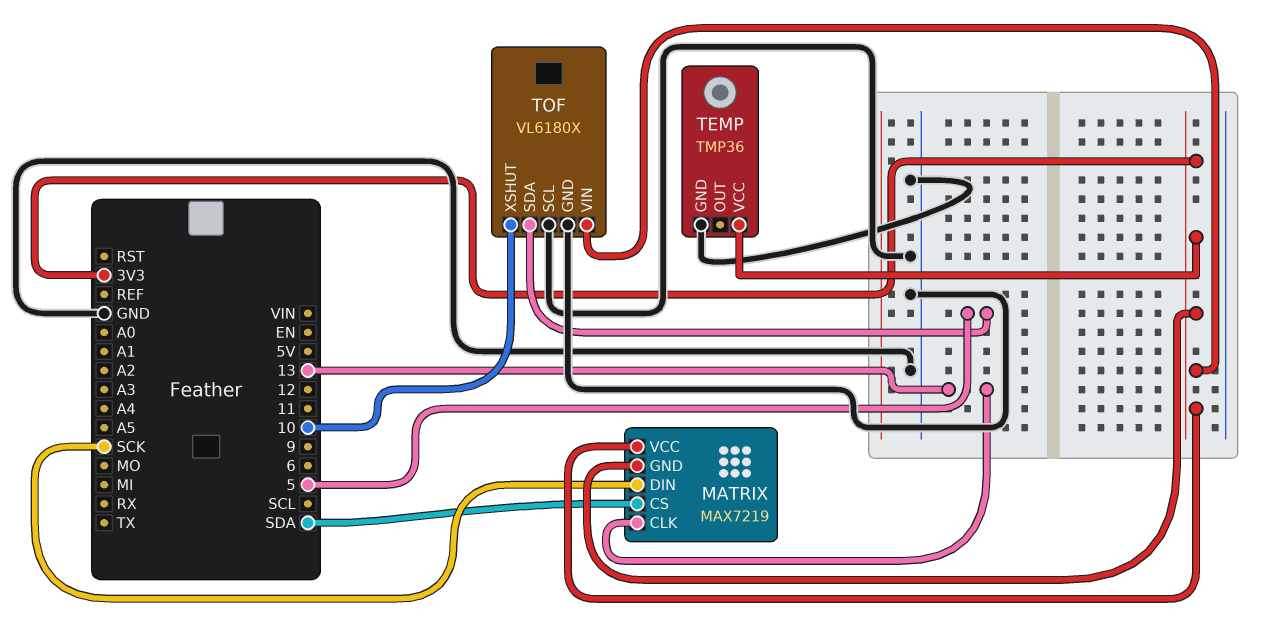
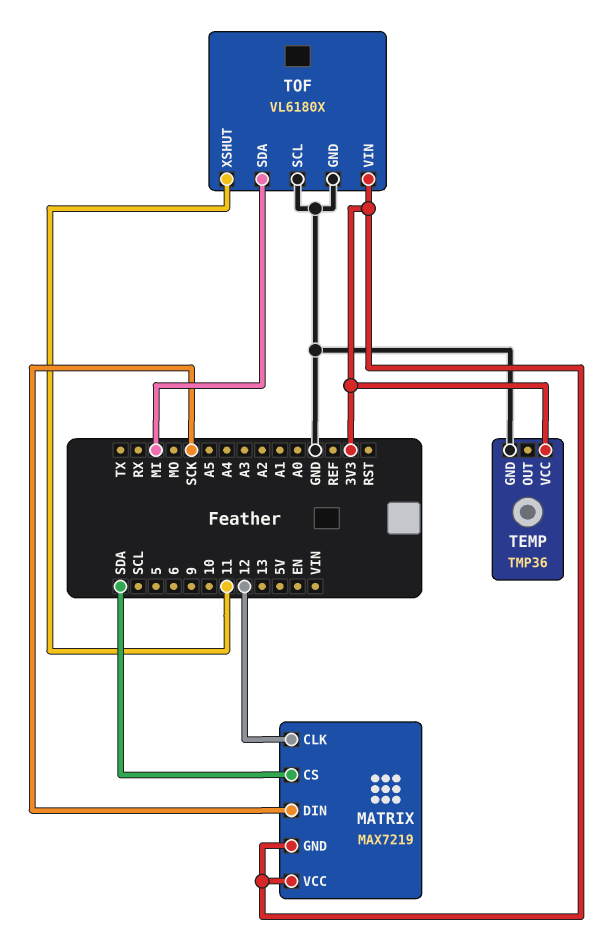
MATRIX pin CLK: 13 -> 12
TOF pin SDA: 5 -> MI
TOF pin XSHUT: 10 -> 11

